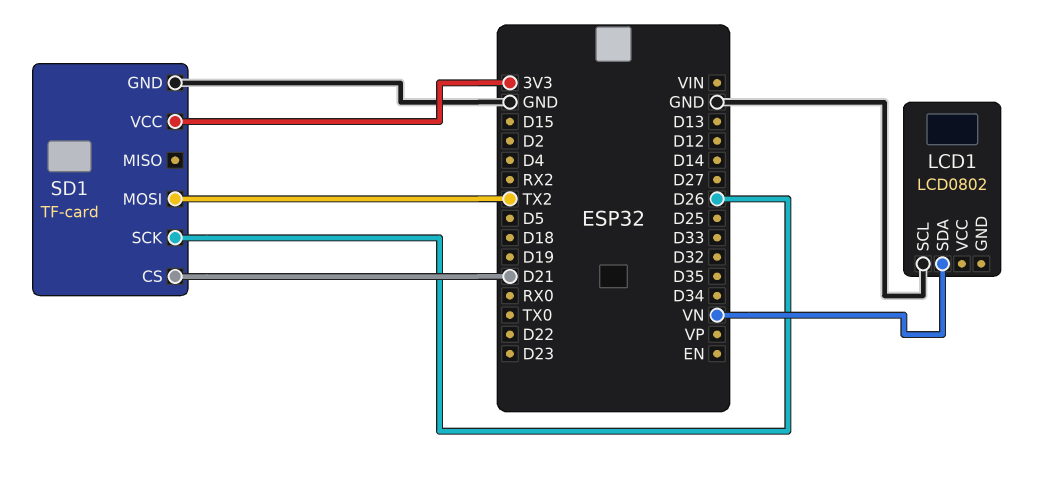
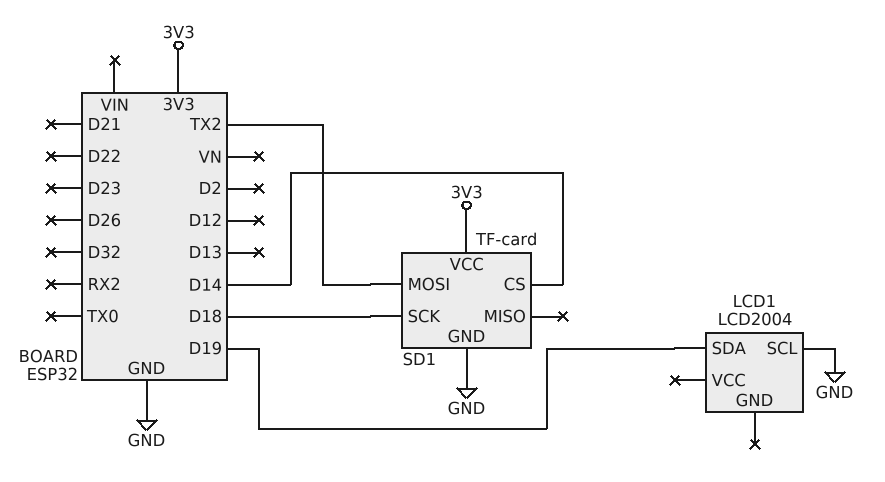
LCD1: LCD0802 -> LCD2004
LCD1 pin SDA: VN -> D19
SD1 pin CS: D21 -> D14
SD1 pin SCK: D26 -> D18

